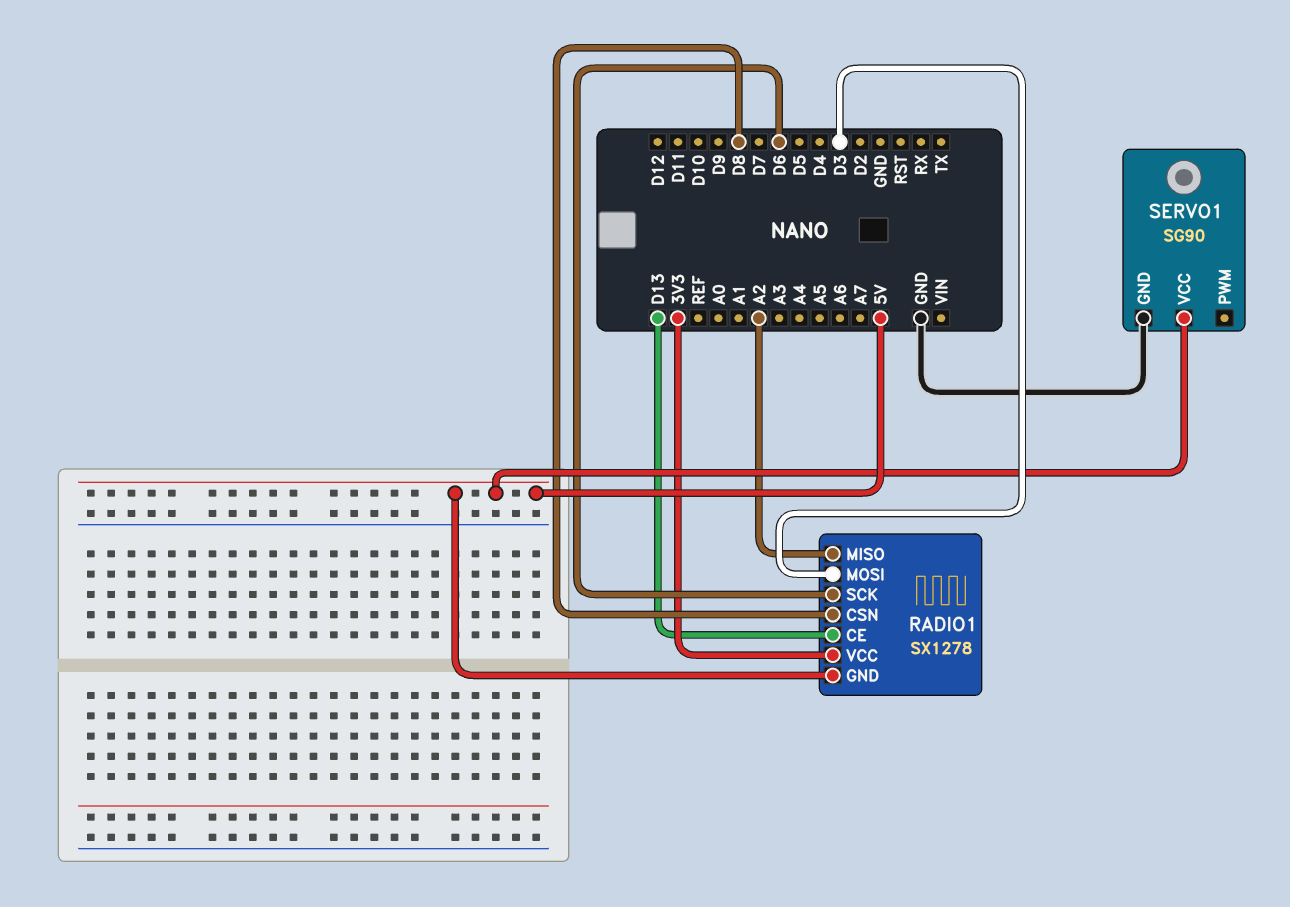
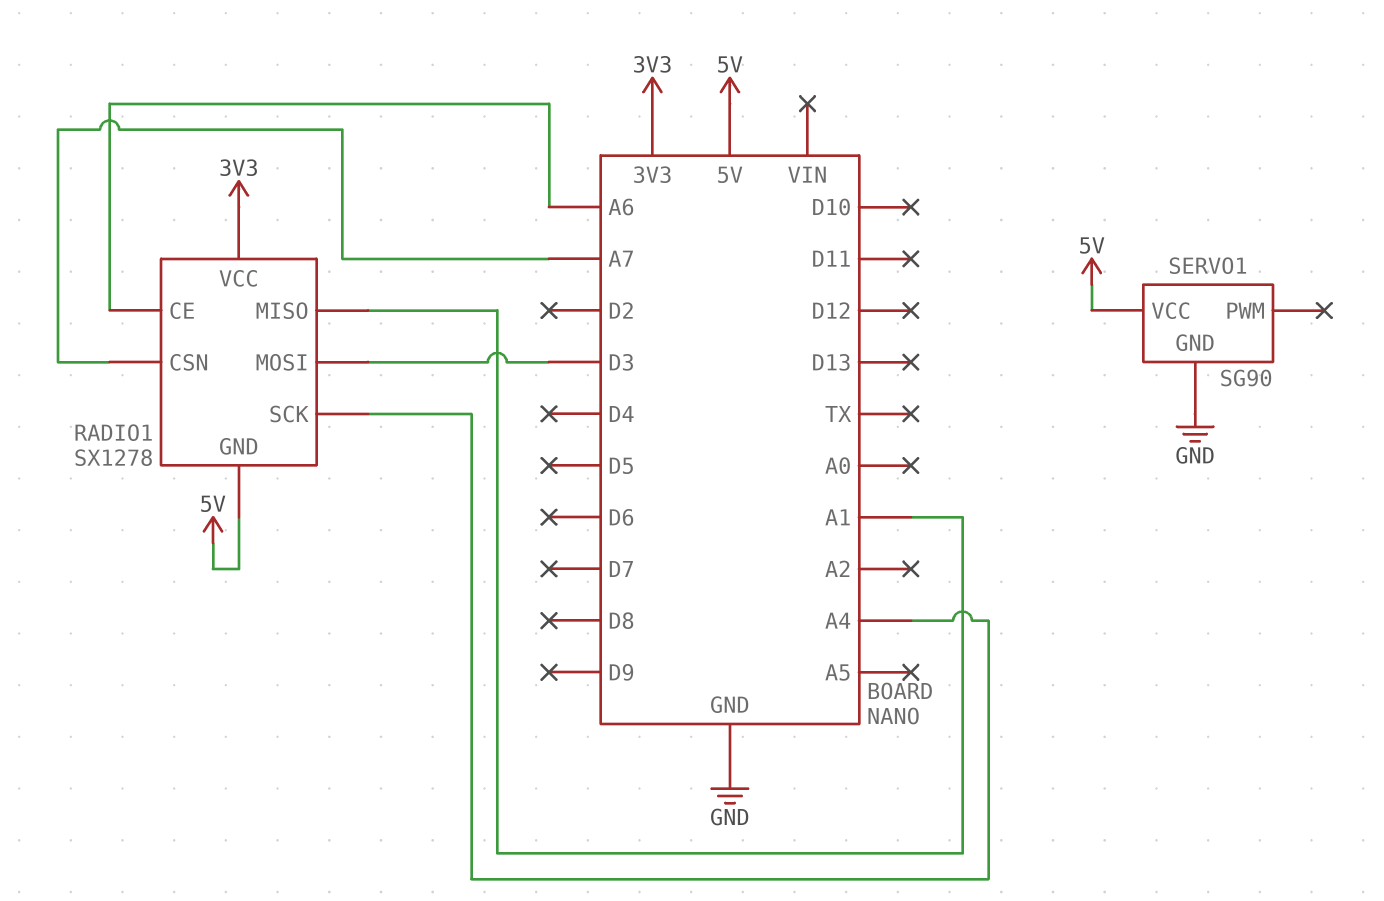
RADIO1 pin CE: D13 -> A6
RADIO1 pin CSN: D8 -> A7
RADIO1 pin MISO: A2 -> A1
RADIO1 pin SCK: D6 -> A4

